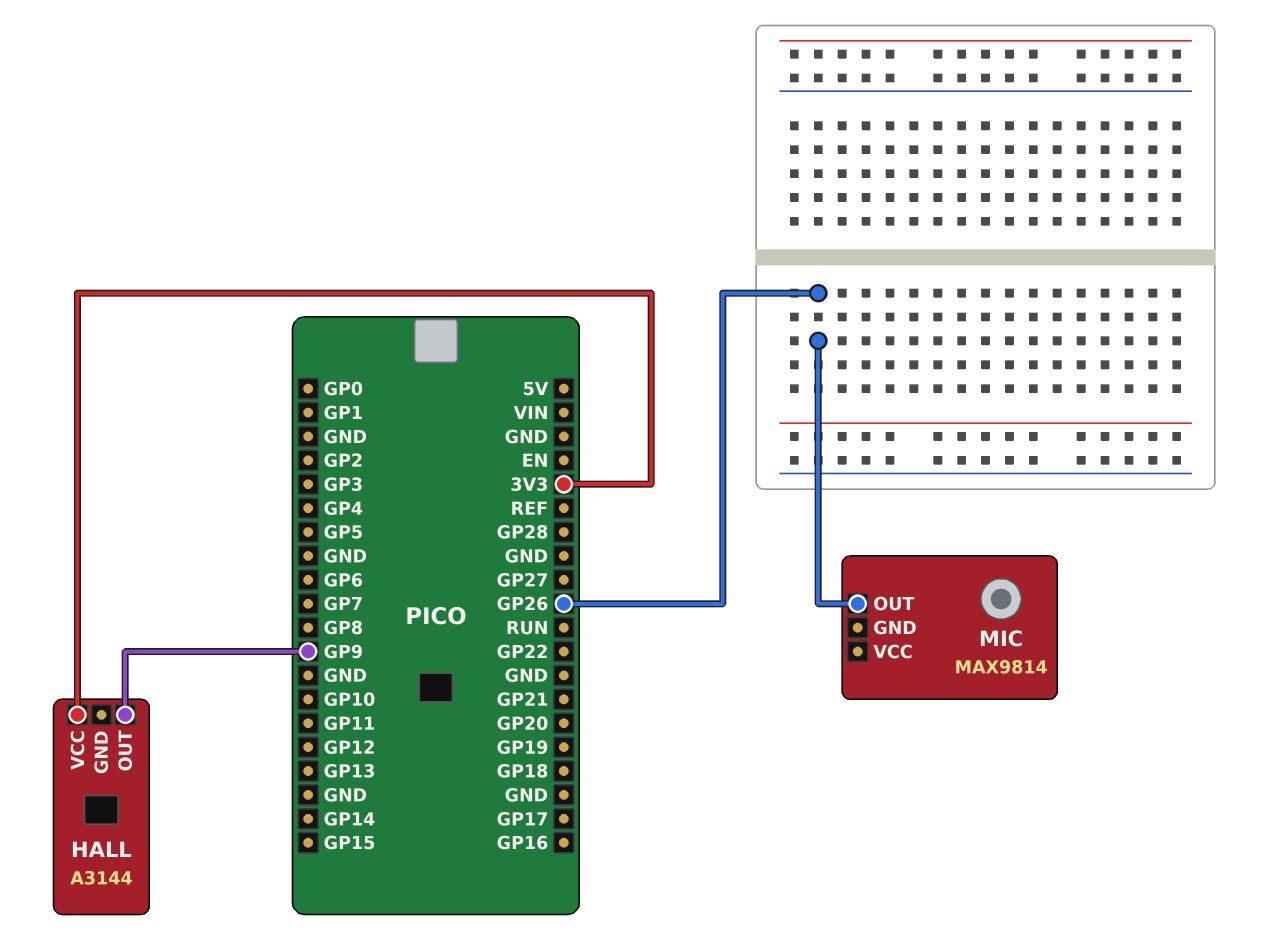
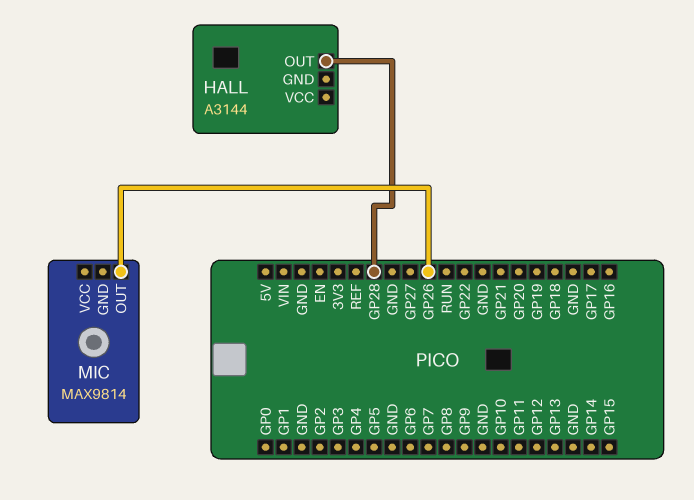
HALL pin OUT: GP9 -> GP28
HALL pin VCC: 3V3 -> none

